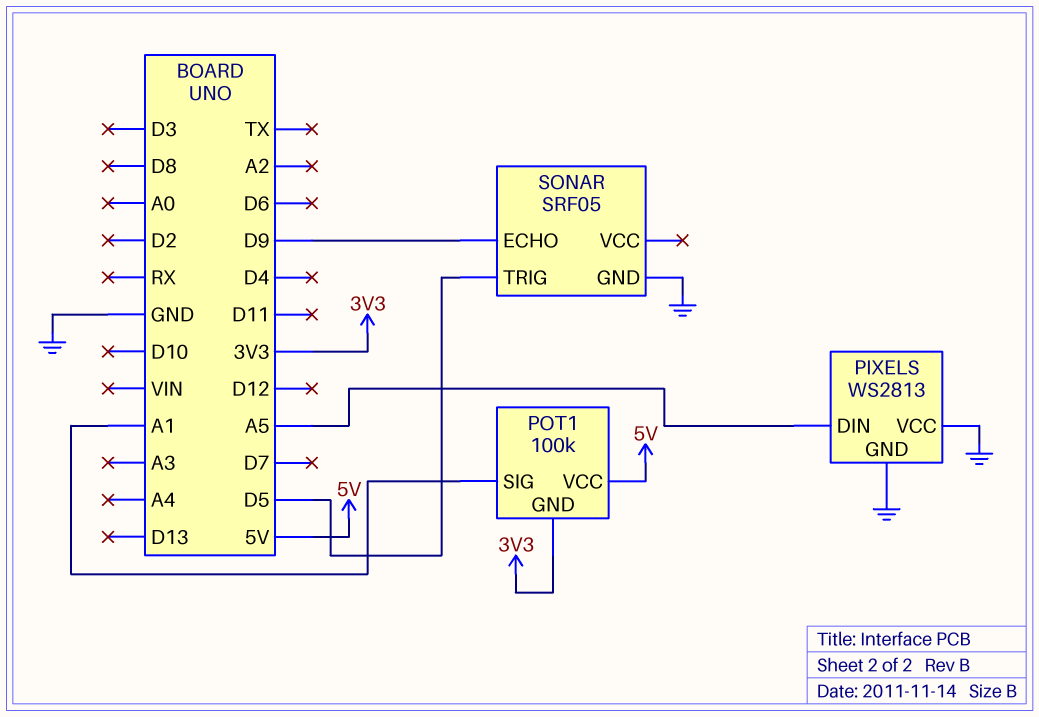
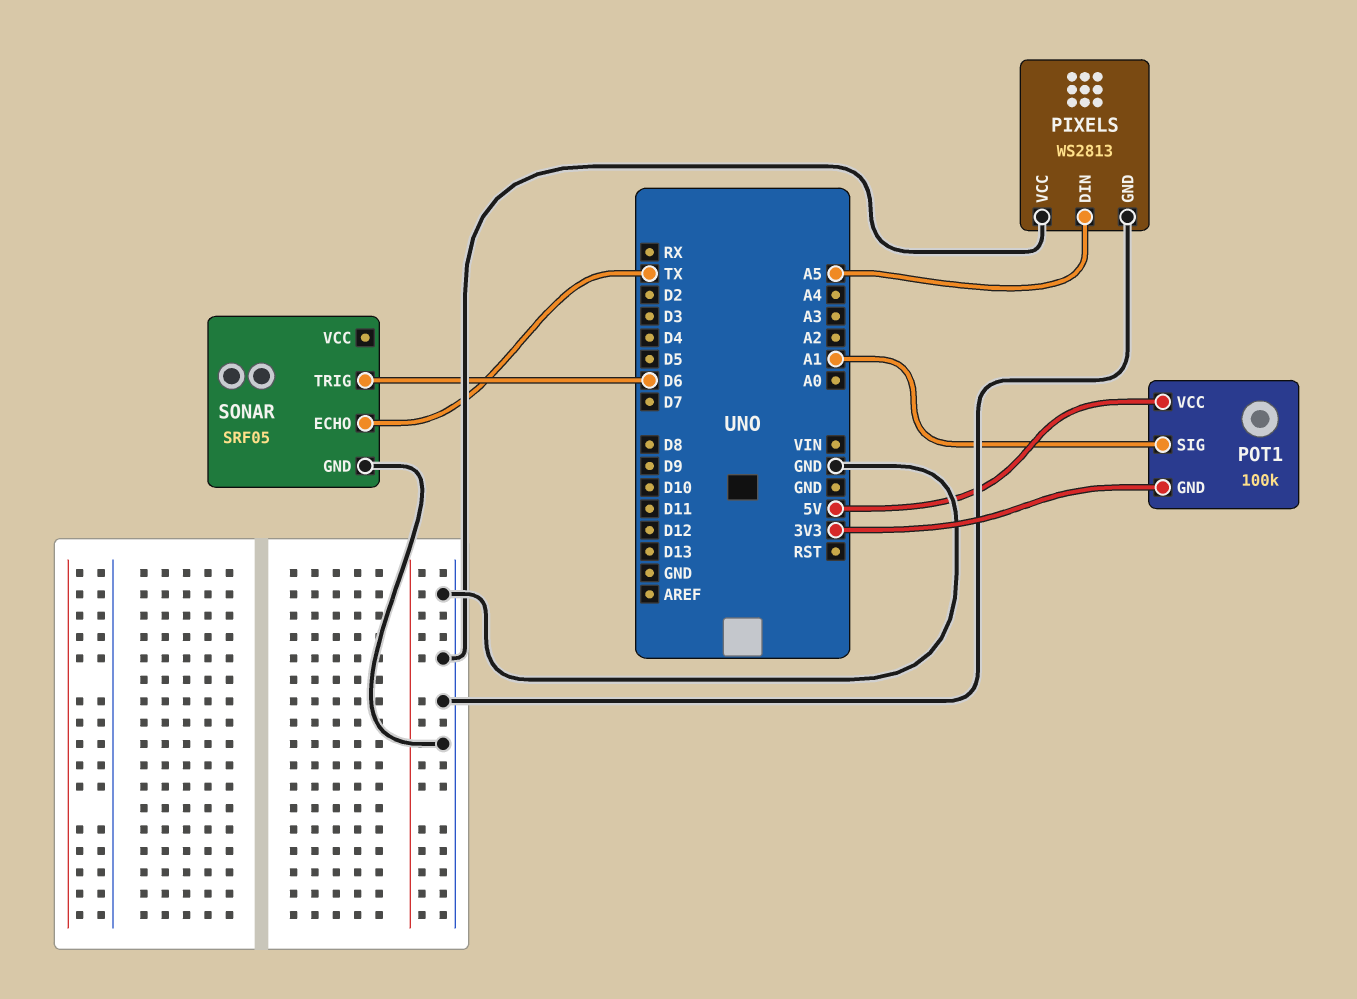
SONAR pin ECHO: D9 -> TX
SONAR pin TRIG: D5 -> D6

